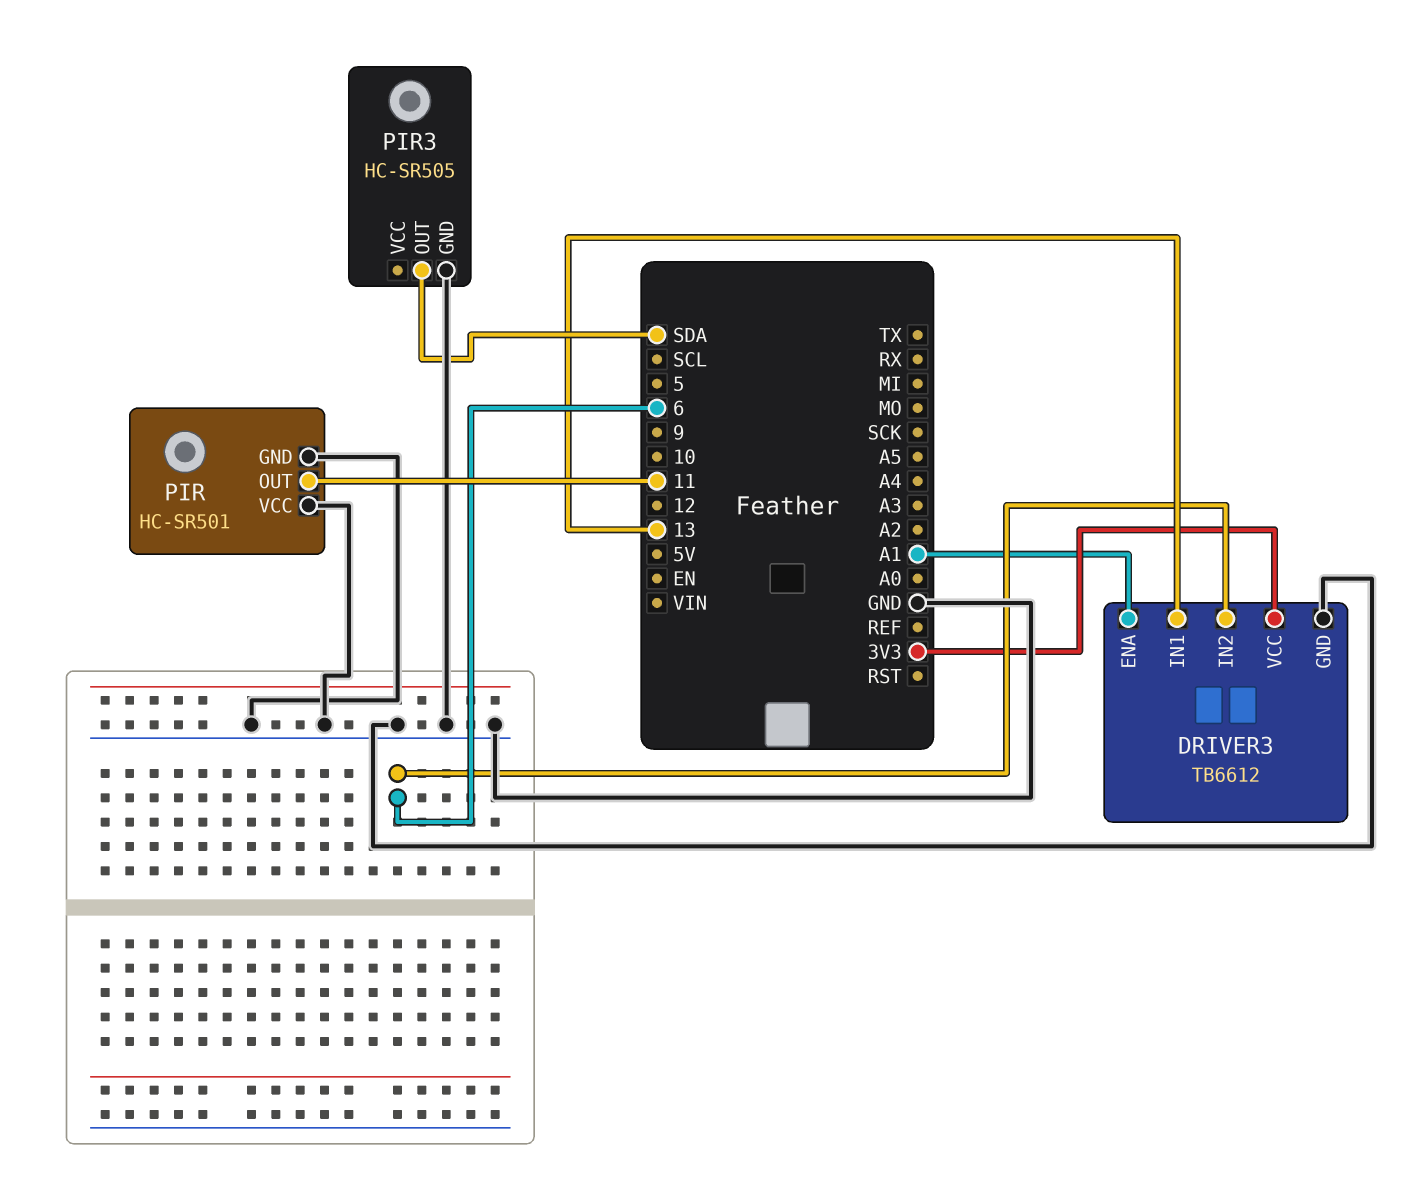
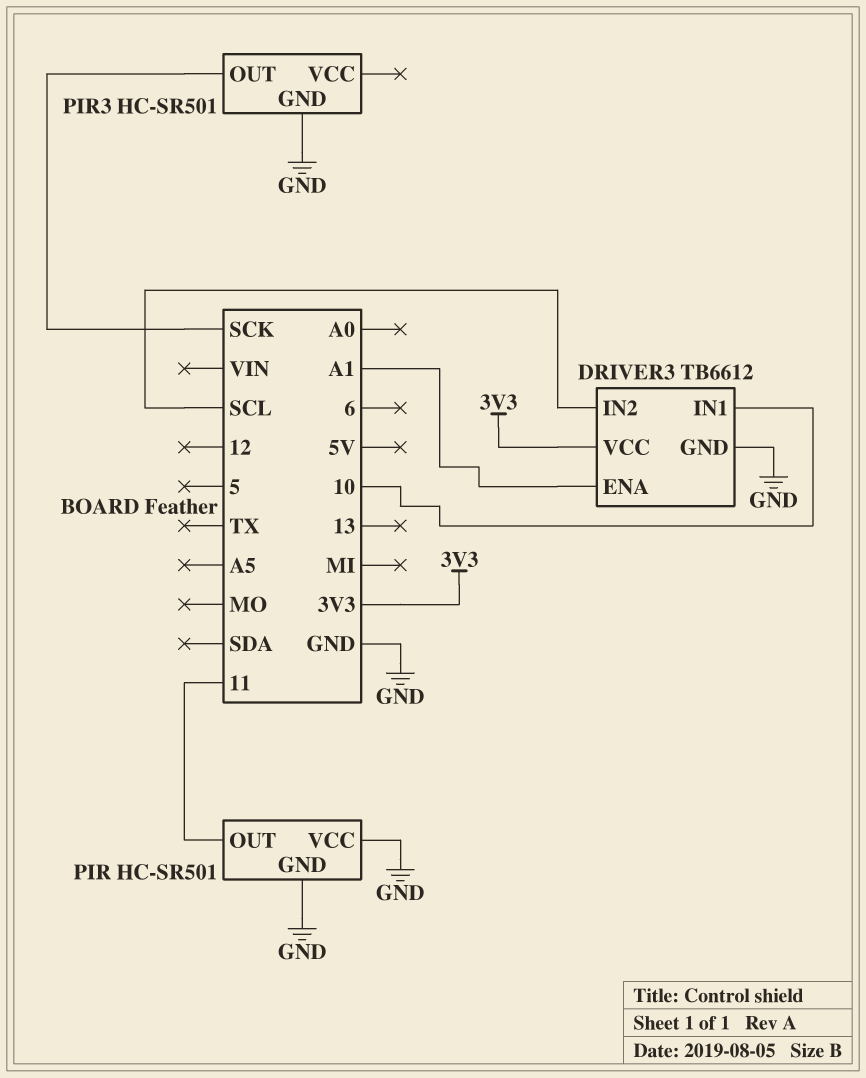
DRIVER3 pin IN1: 13 -> 10
DRIVER3 pin IN2: 6 -> SCL
PIR3: HC-SR505 -> HC-SR501
PIR3 pin OUT: SDA -> SCK

